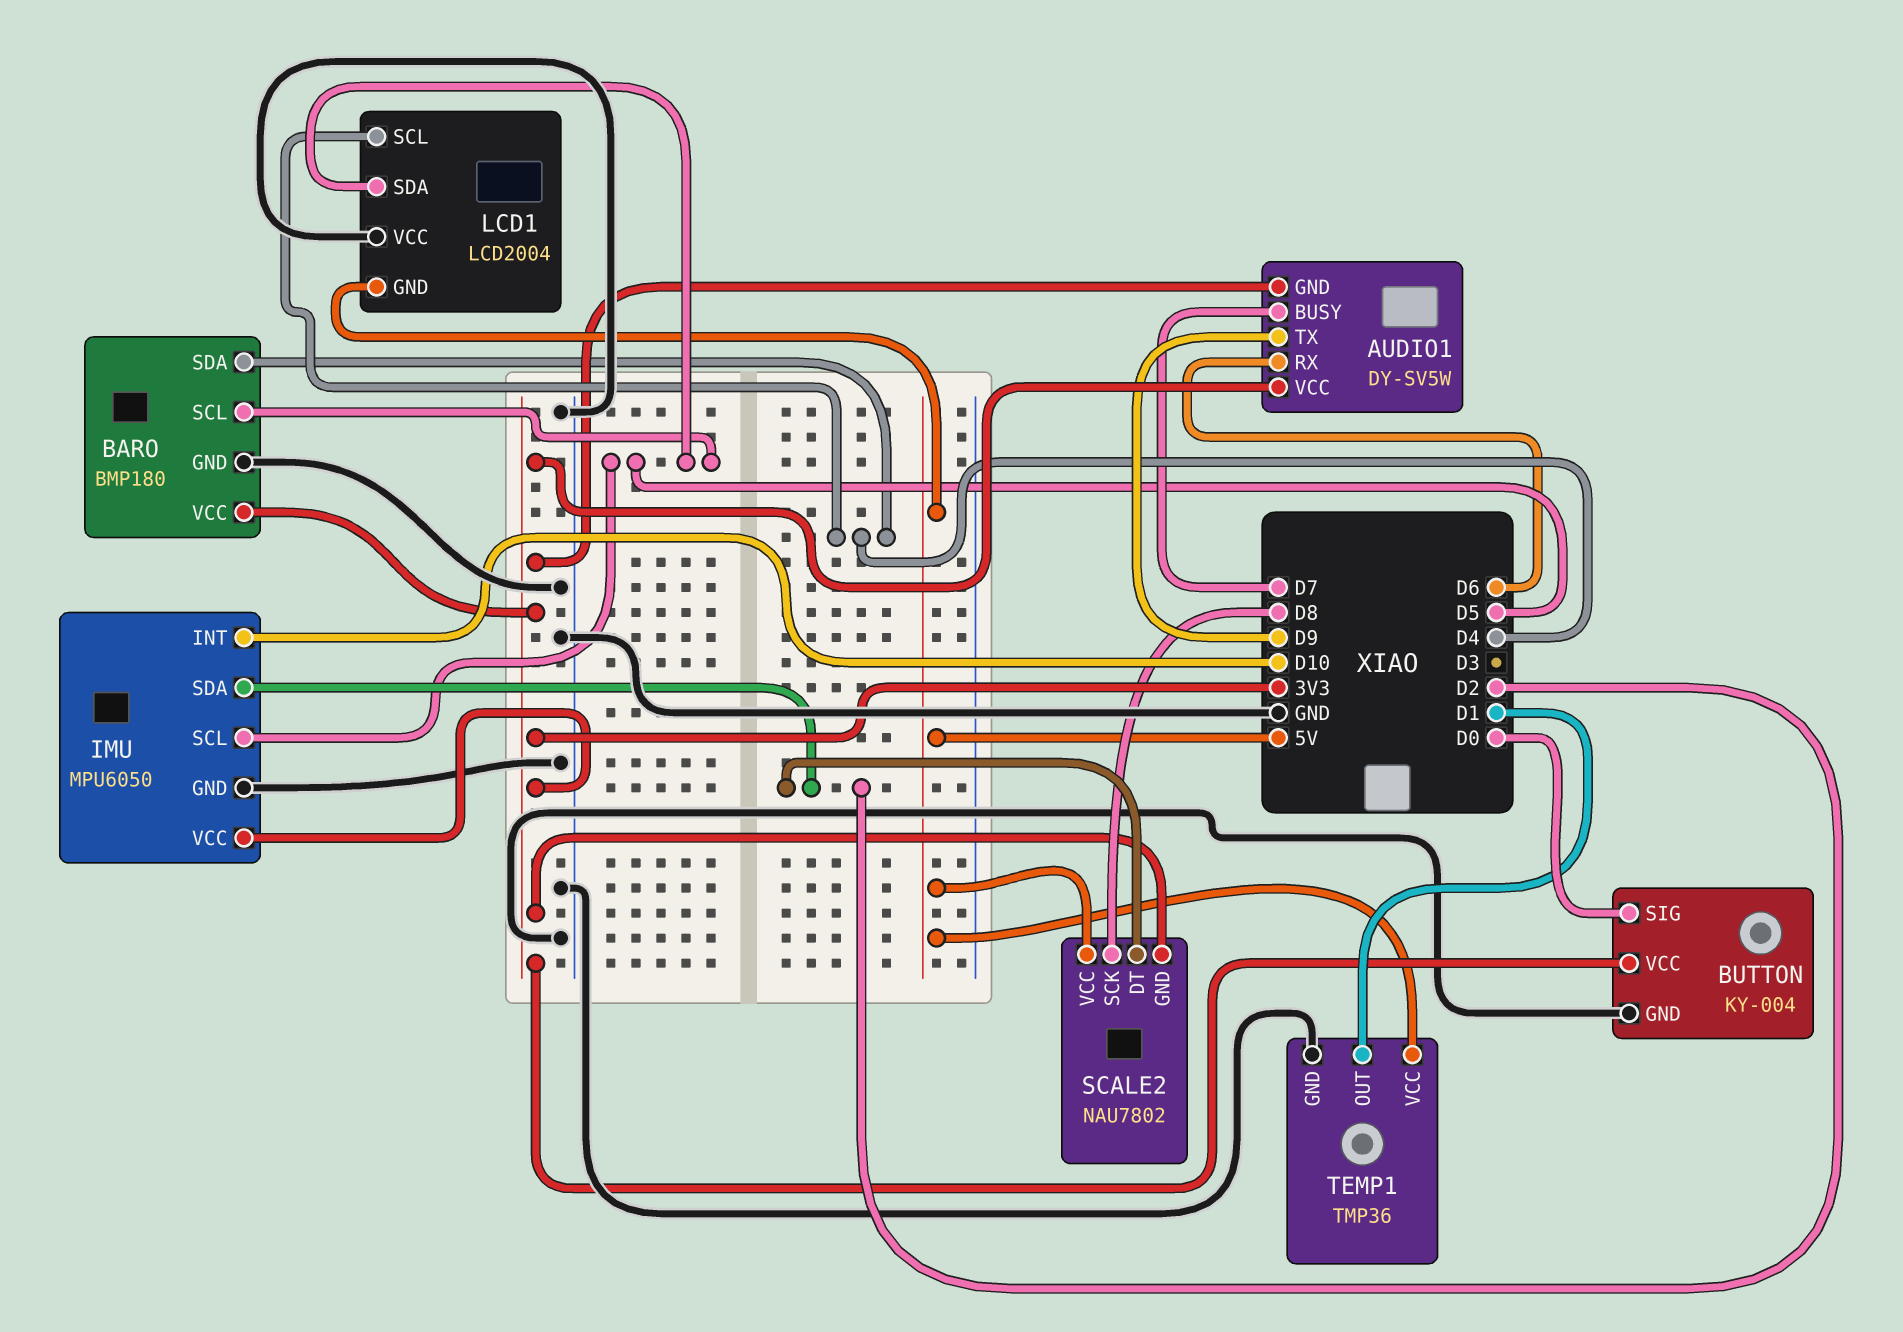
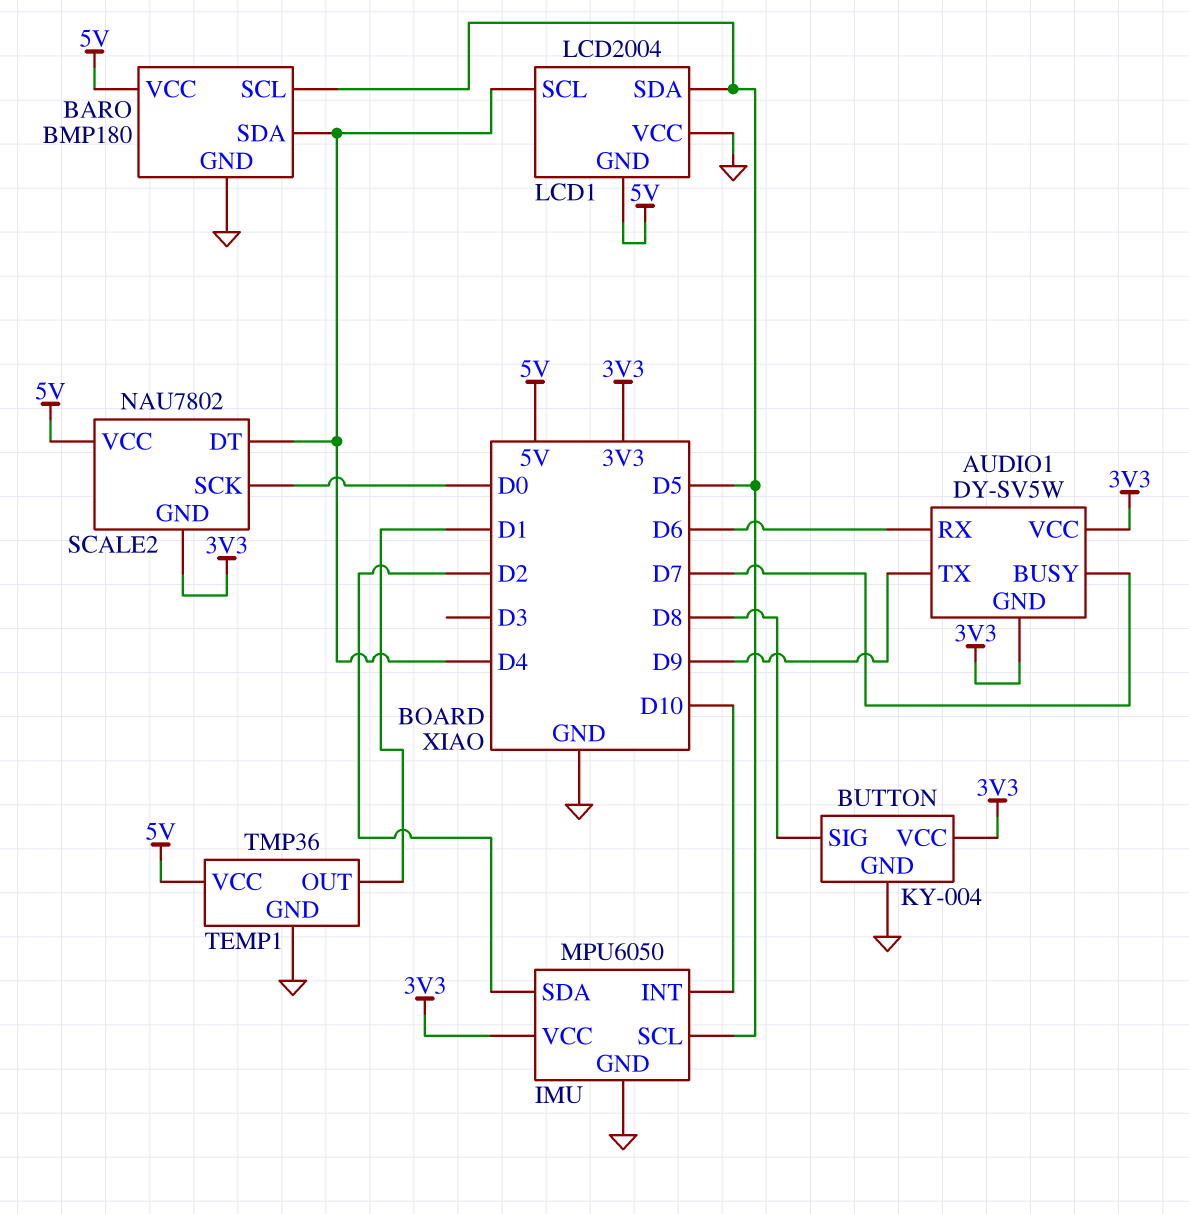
BARO pin VCC: 3V3 -> 5V
BUTTON pin SIG: D0 -> D8
SCALE2 pin DT: D2 -> D4
SCALE2 pin SCK: D8 -> D0

